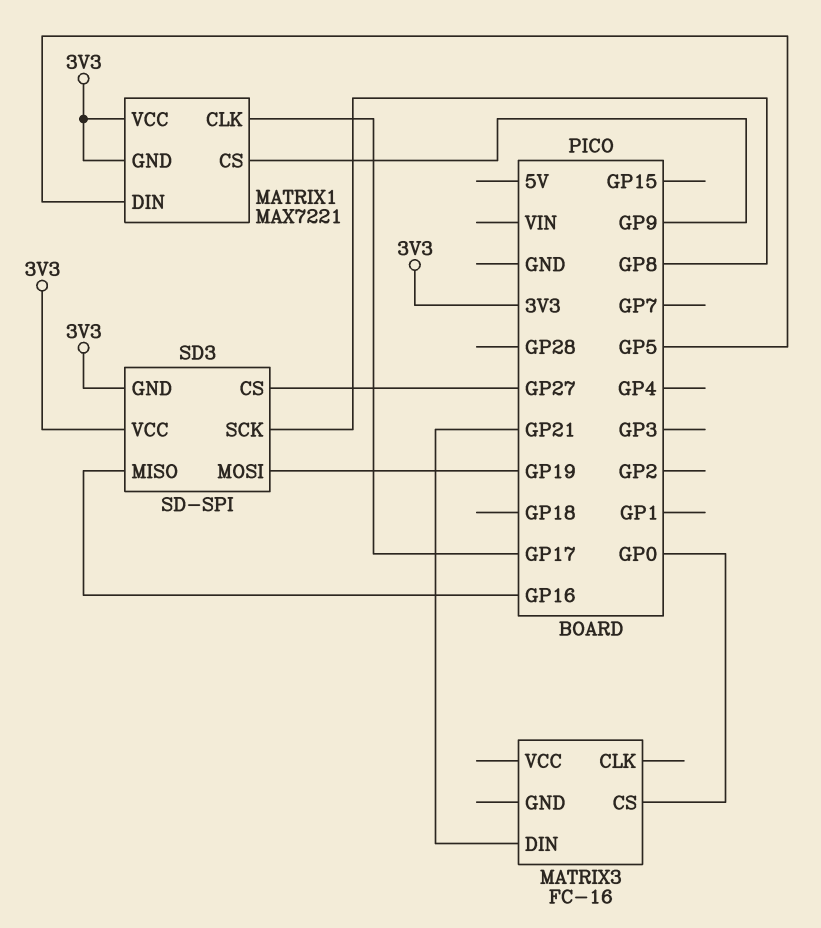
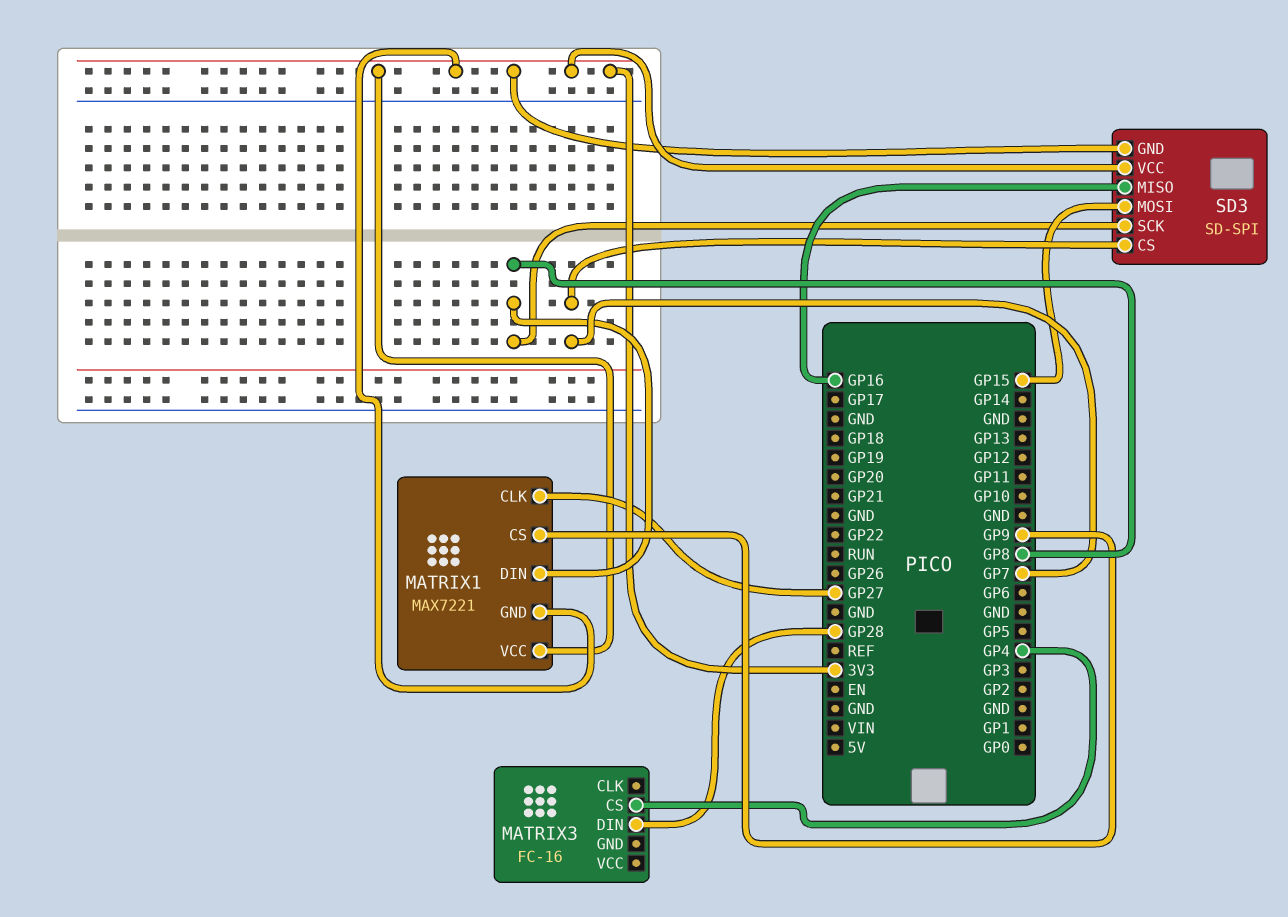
MATRIX1 pin CLK: GP17 -> GP27
MATRIX1 pin DIN: GP5 -> GP8
MATRIX3 pin CS: GP0 -> GP4
MATRIX3 pin DIN: GP21 -> GP28
SD3 pin CS: GP27 -> GP7
SD3 pin MOSI: GP19 -> GP15

